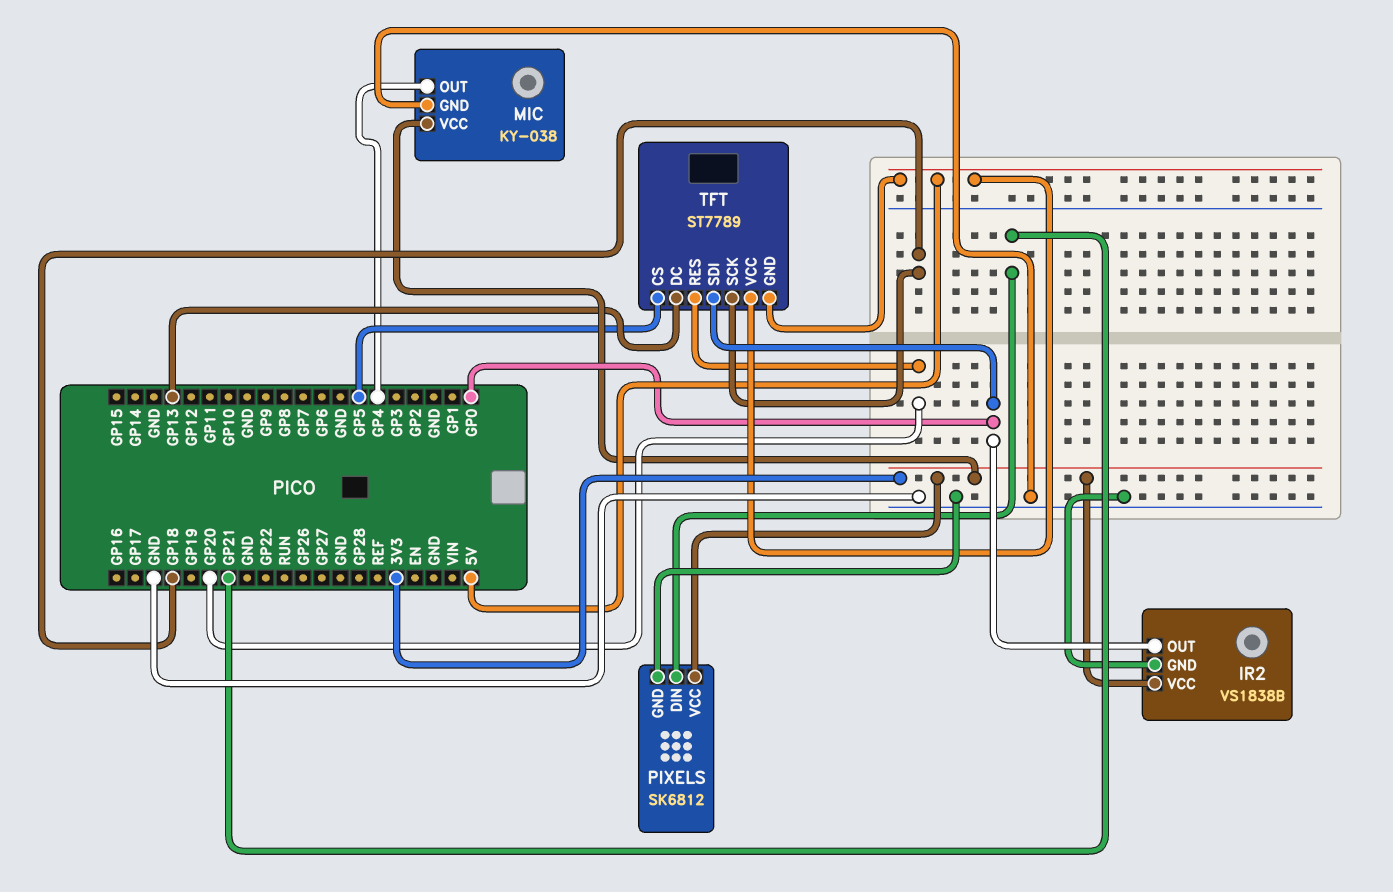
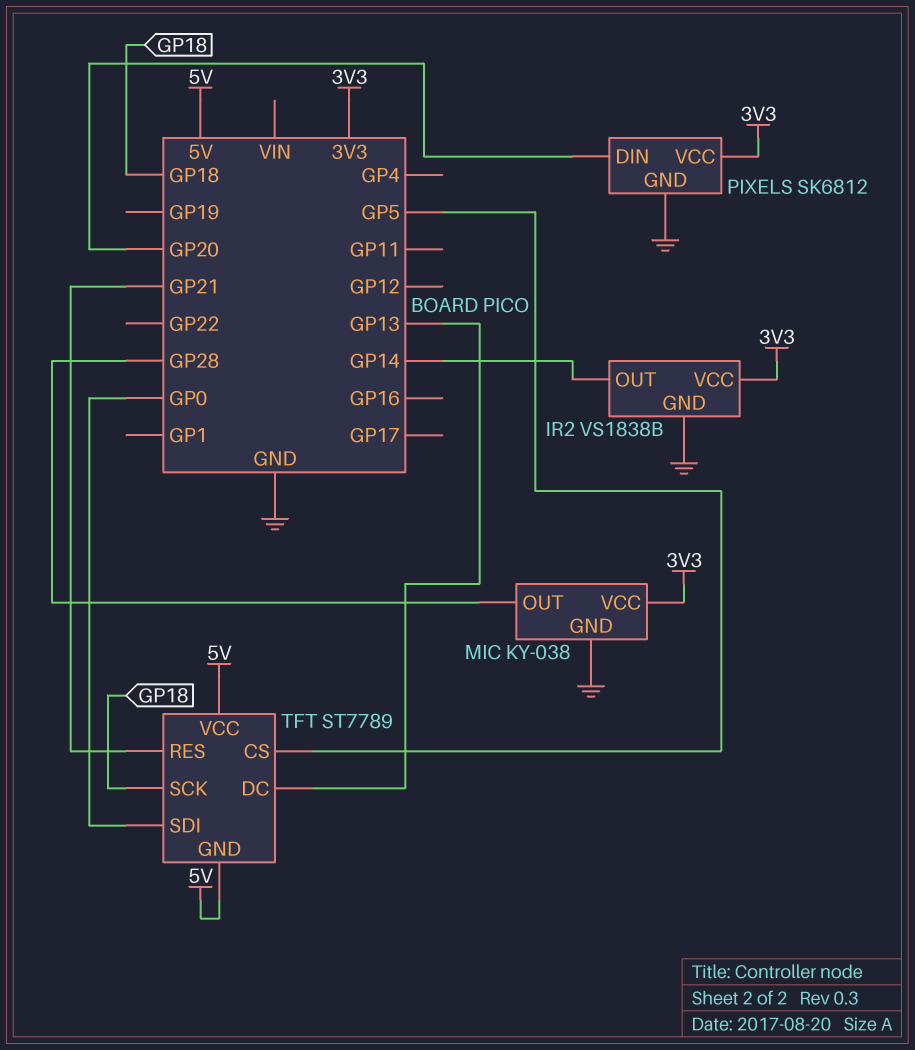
IR2 pin OUT: GP0 -> GP14
MIC pin OUT: GP4 -> GP28
PIXELS pin DIN: GP21 -> GP20
TFT pin RES: GP20 -> GP21

